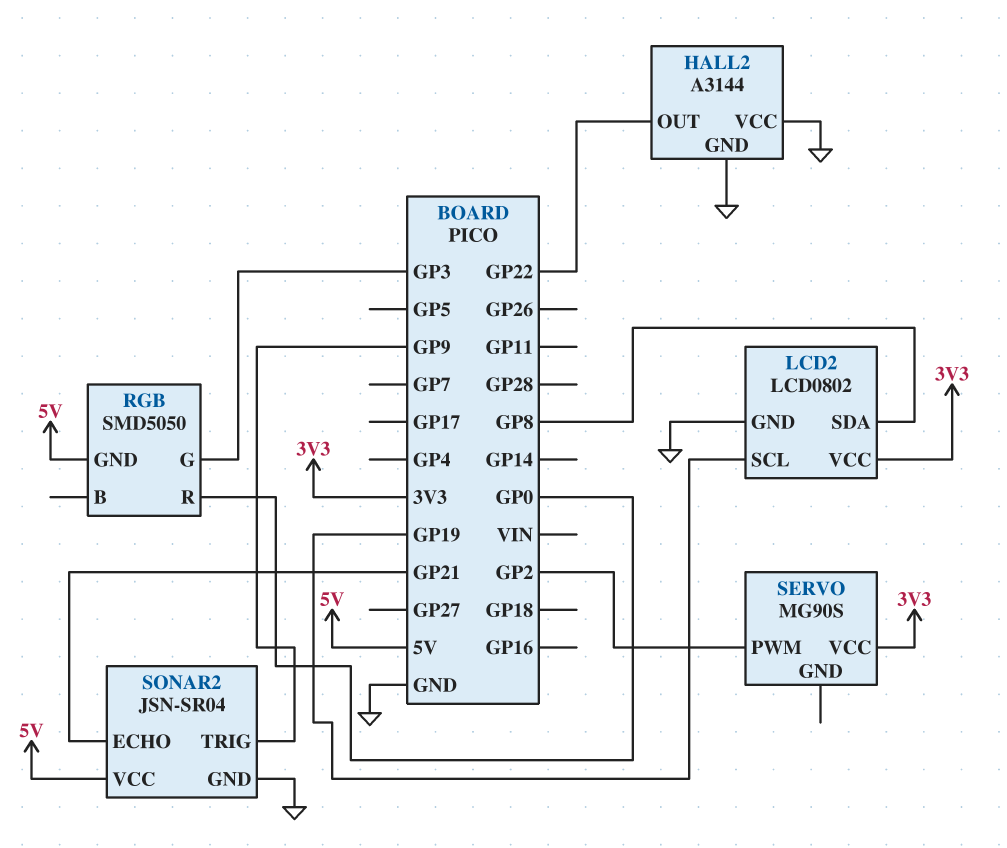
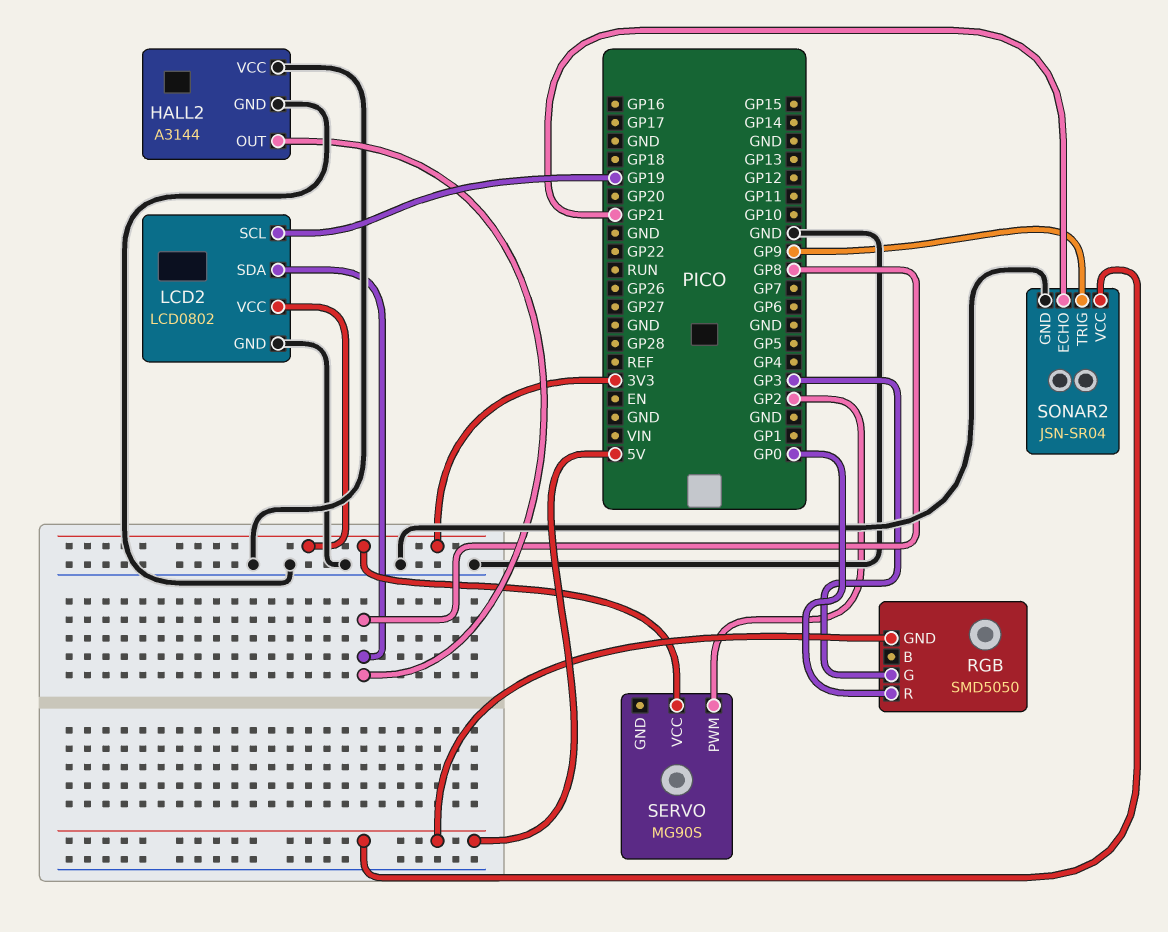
HALL2 pin OUT: GP22 -> GP8

